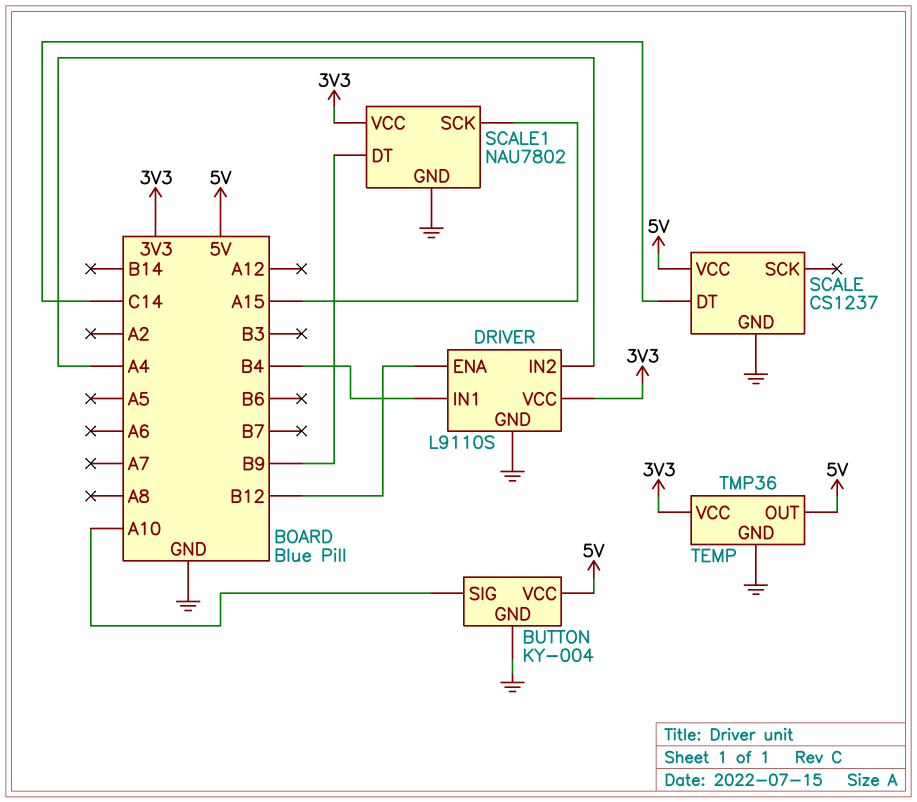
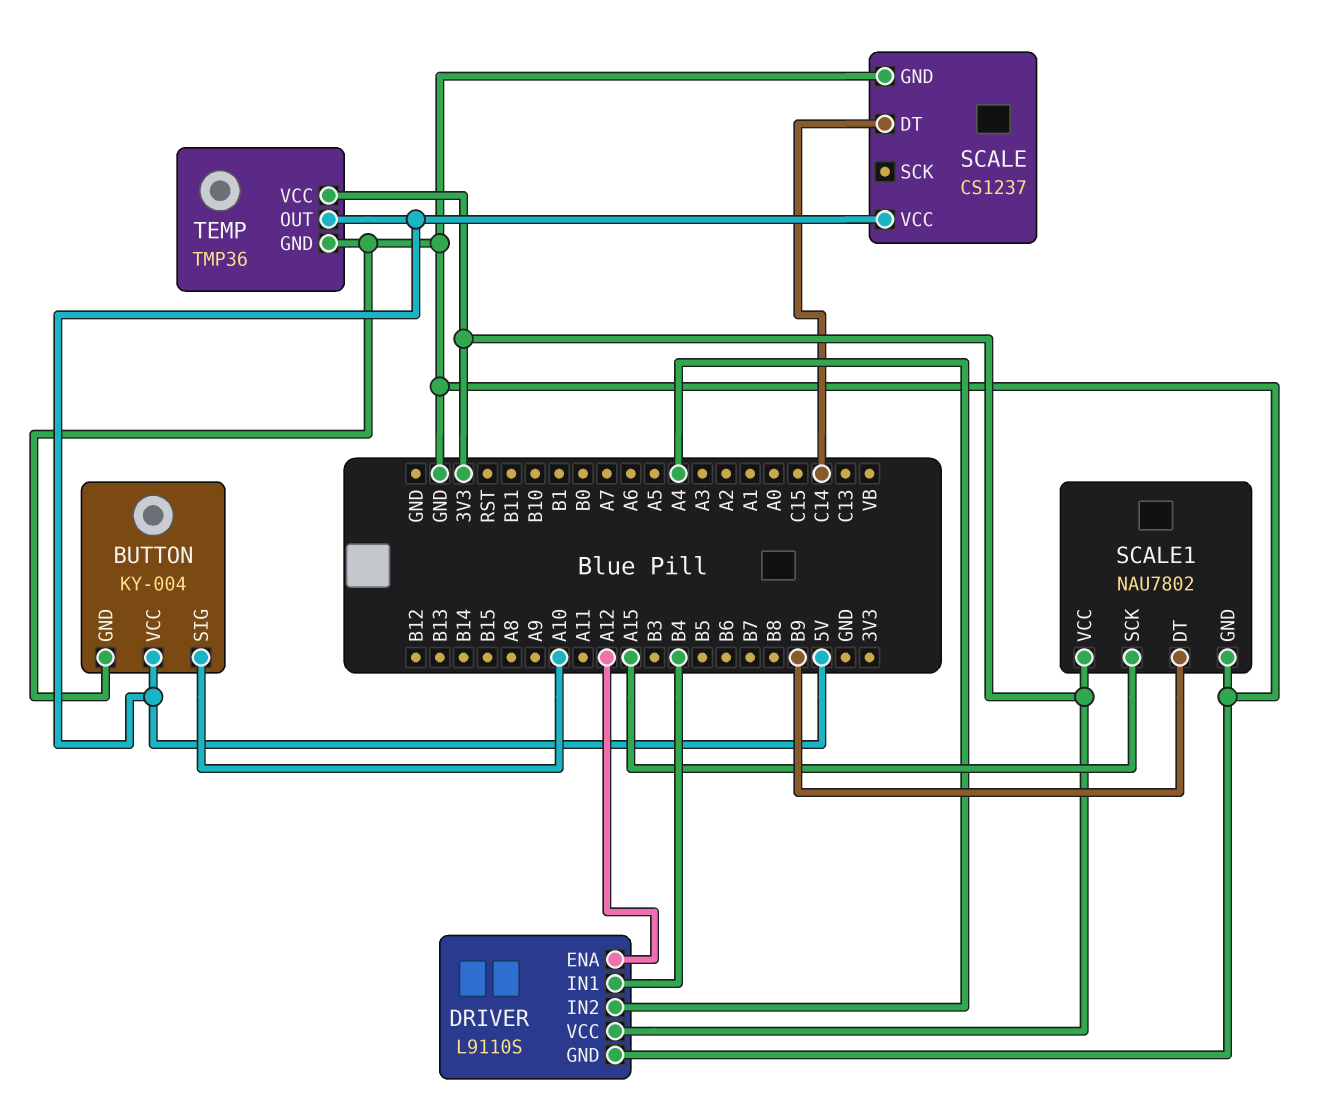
DRIVER pin ENA: B12 -> A12

